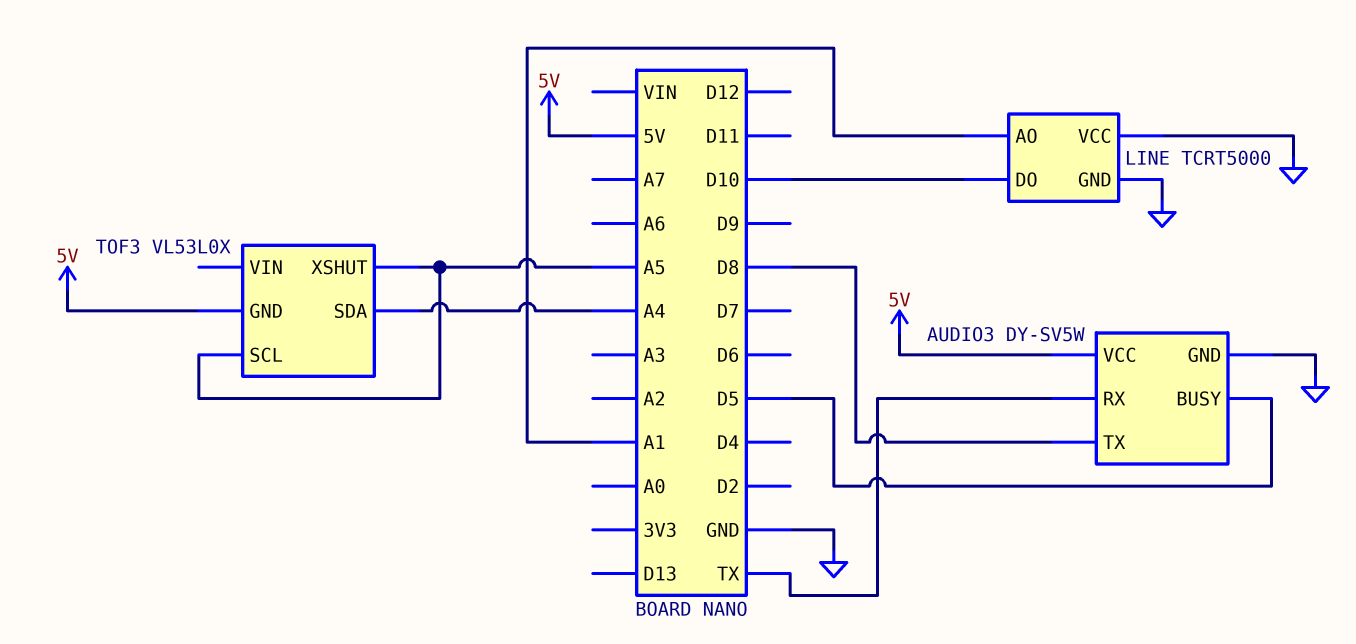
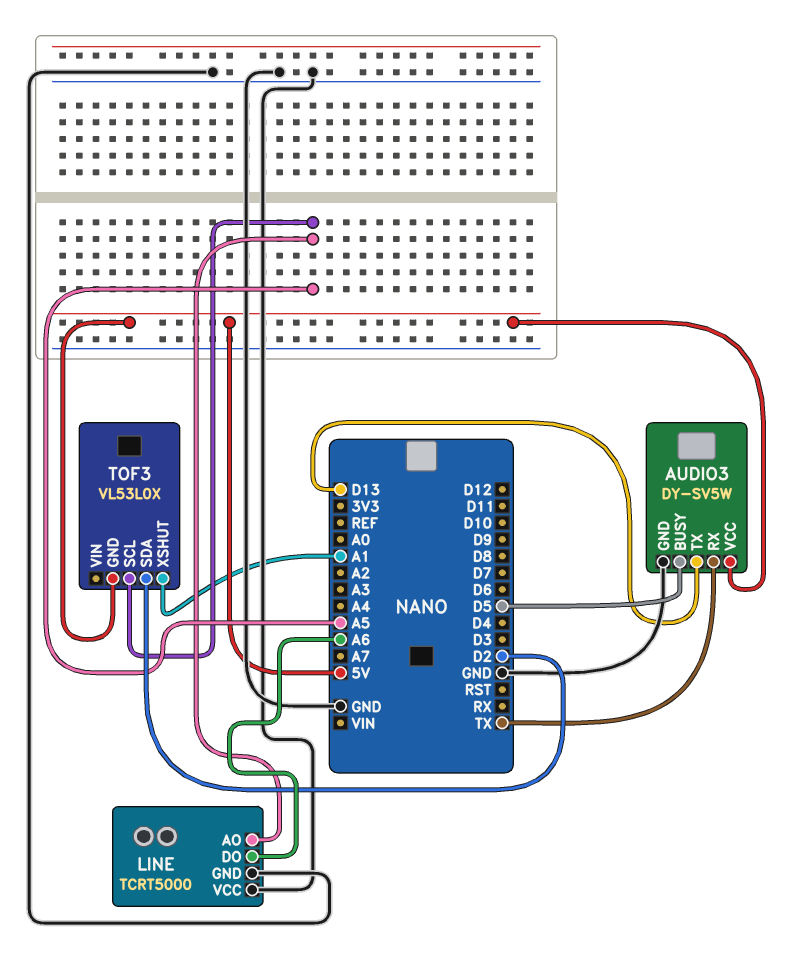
AUDIO3 pin TX: D8 -> D13
LINE pin AO: A1 -> A5
LINE pin DO: D10 -> A6
TOF3 pin SDA: A4 -> D2
TOF3 pin XSHUT: A5 -> A1

